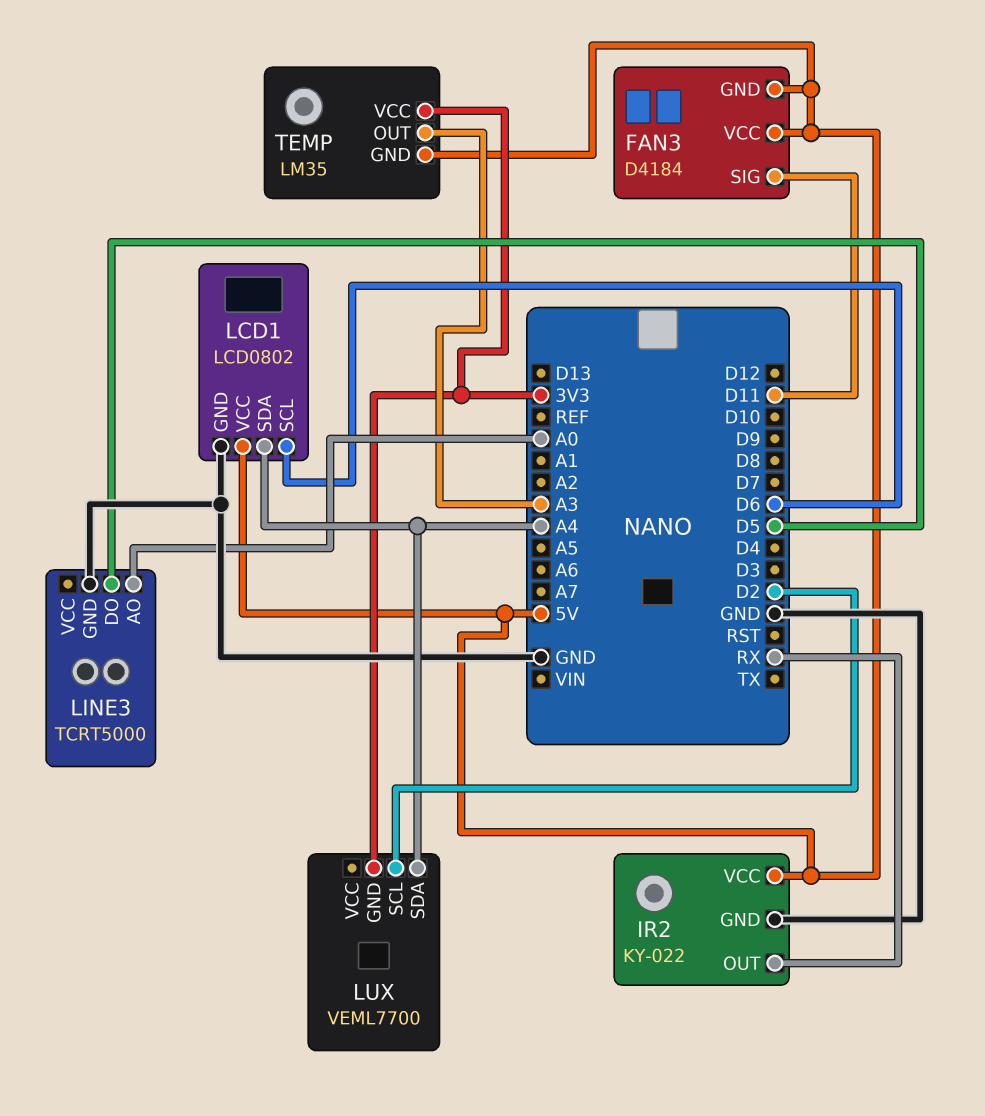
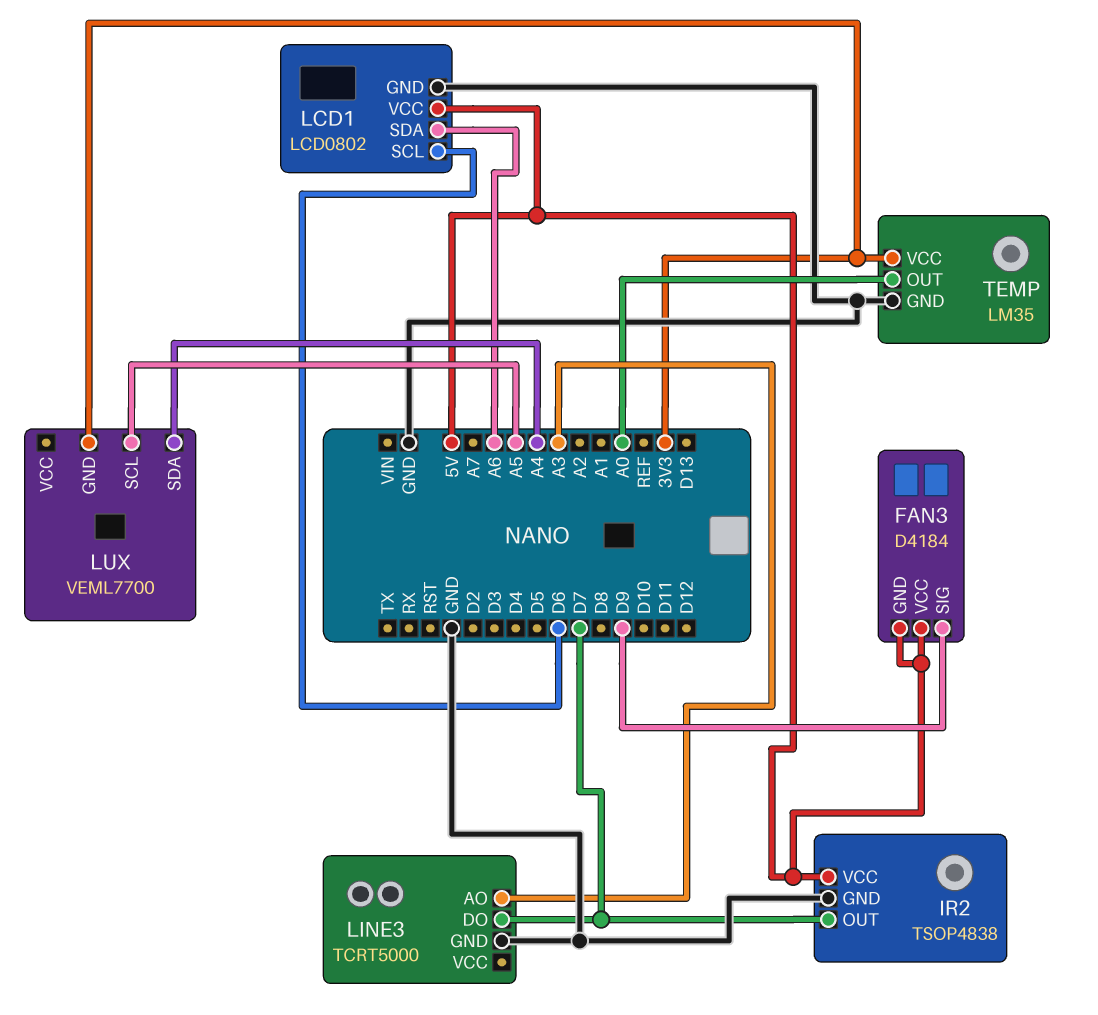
FAN3 pin SIG: D11 -> D9
IR2: KY-022 -> TSOP4838
IR2 pin OUT: RX -> D7
LCD1 pin SDA: A4 -> A6
LINE3 pin AO: A0 -> A3
LINE3 pin DO: D5 -> D7
LUX pin SCL: D2 -> A5
TEMP pin GND: 5V -> GND
TEMP pin OUT: A3 -> A0

